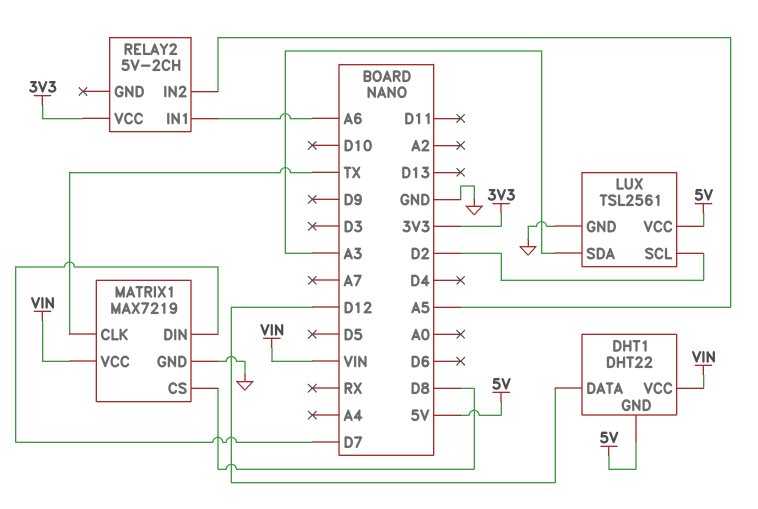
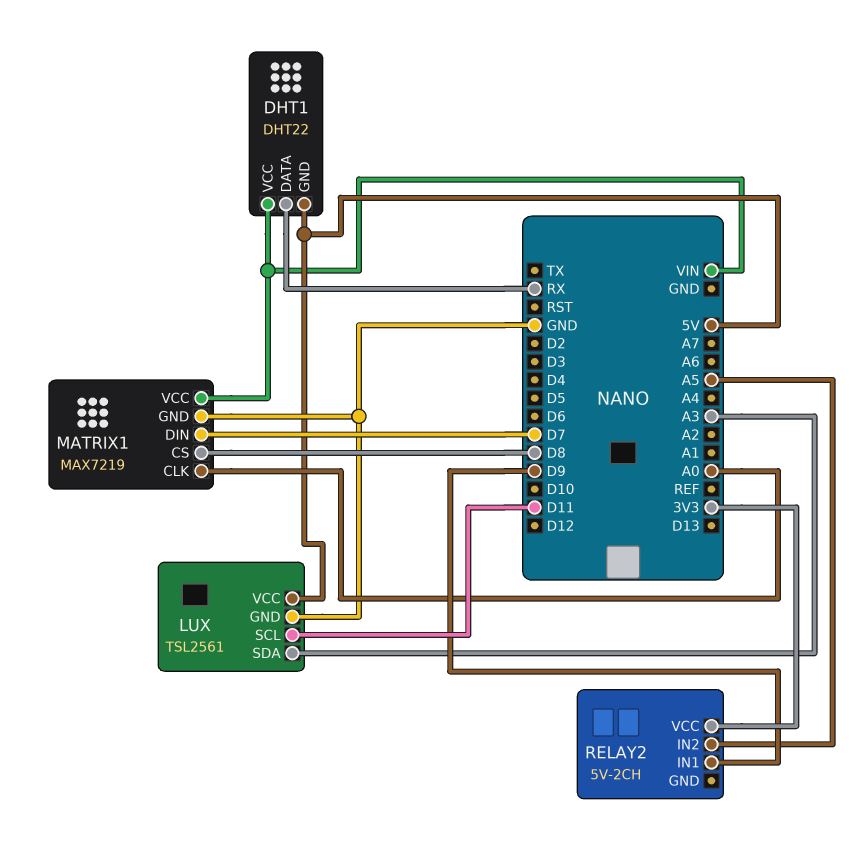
DHT1 pin DATA: D12 -> RX
LUX pin SCL: D2 -> D11
MATRIX1 pin CLK: TX -> A0
RELAY2 pin IN1: A6 -> D9

